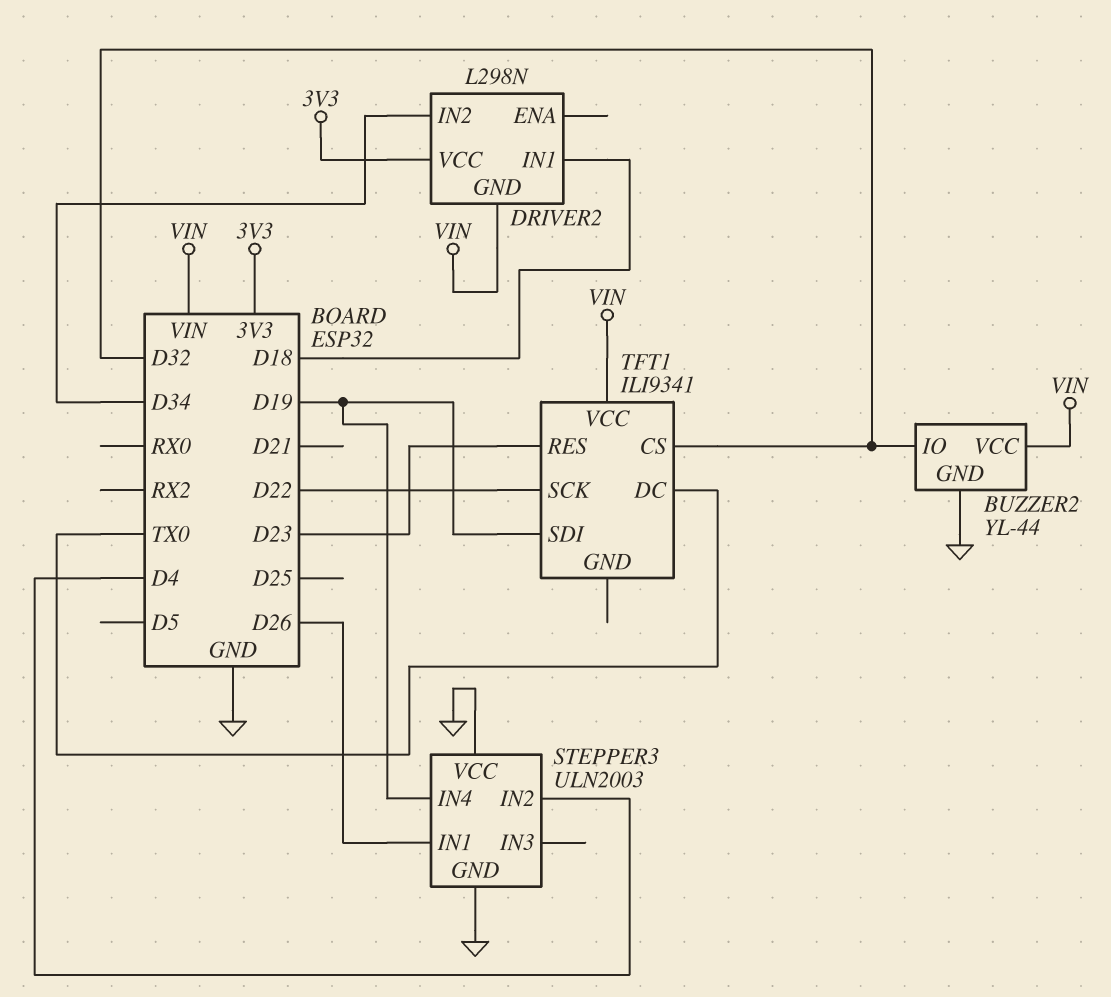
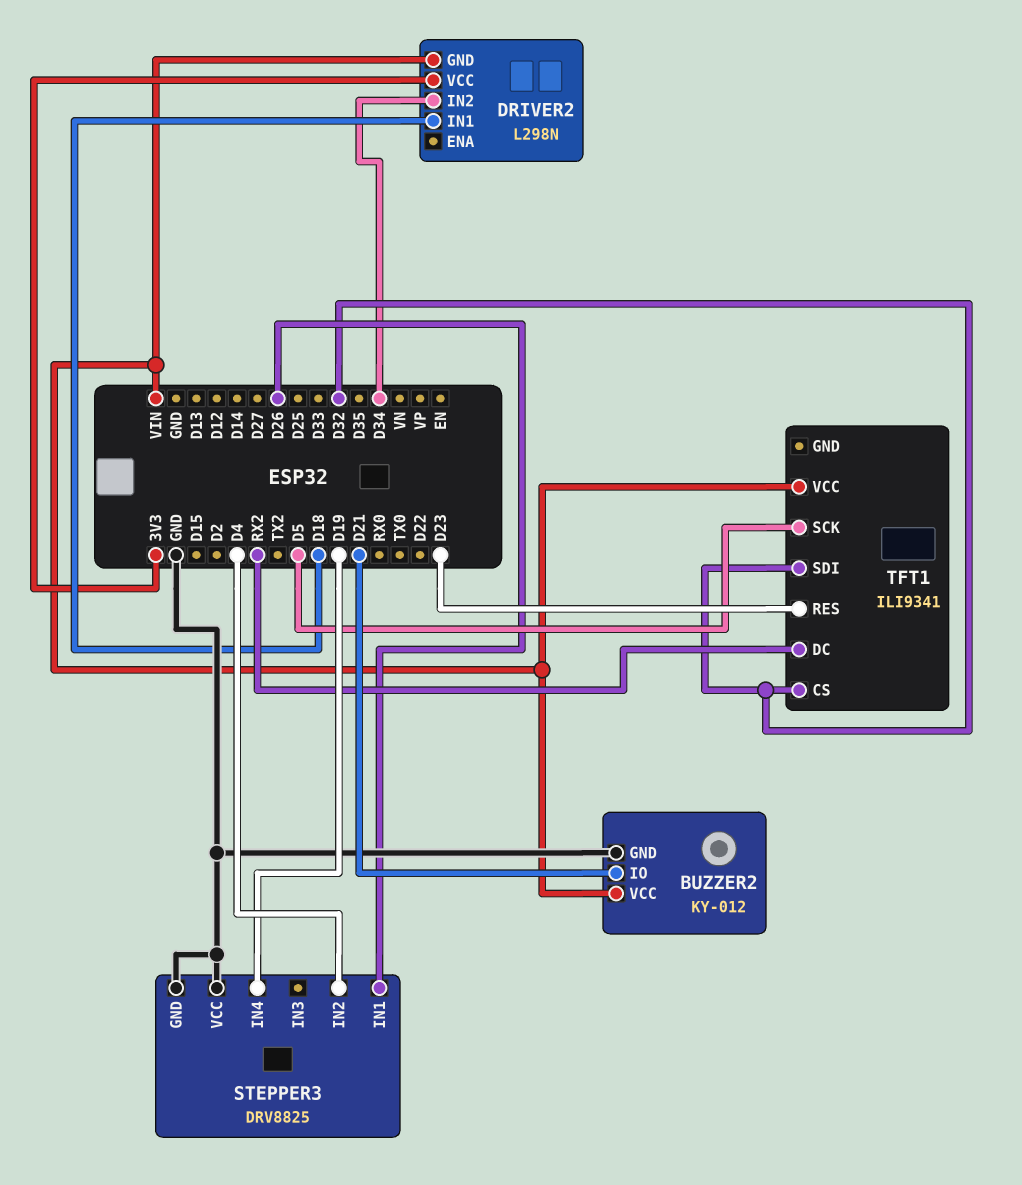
BUZZER2: YL-44 -> KY-012
BUZZER2 pin IO: D32 -> D21
STEPPER3: ULN2003 -> DRV8825
TFT1 pin DC: TX0 -> RX2
TFT1 pin SCK: D22 -> D5
TFT1 pin SDI: D19 -> D32

